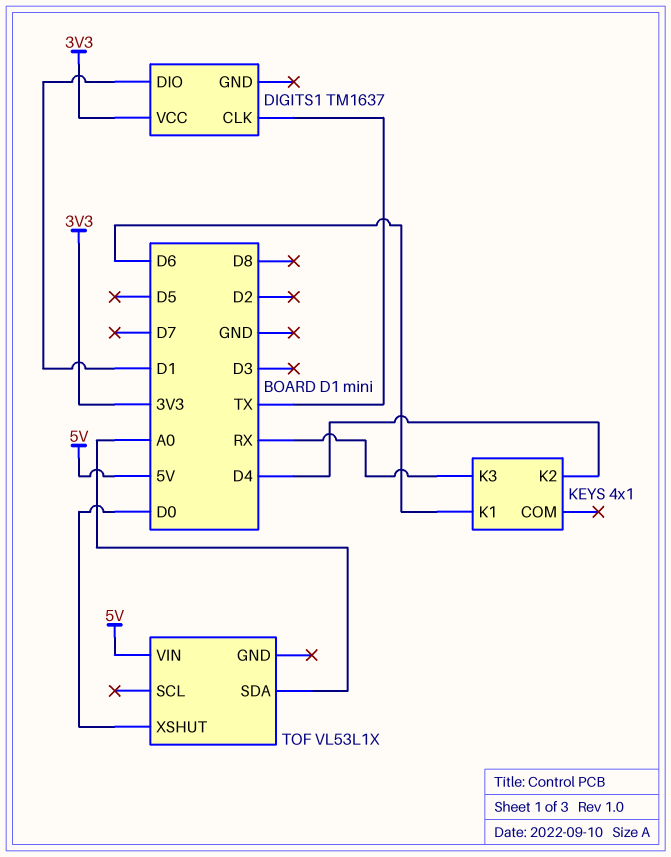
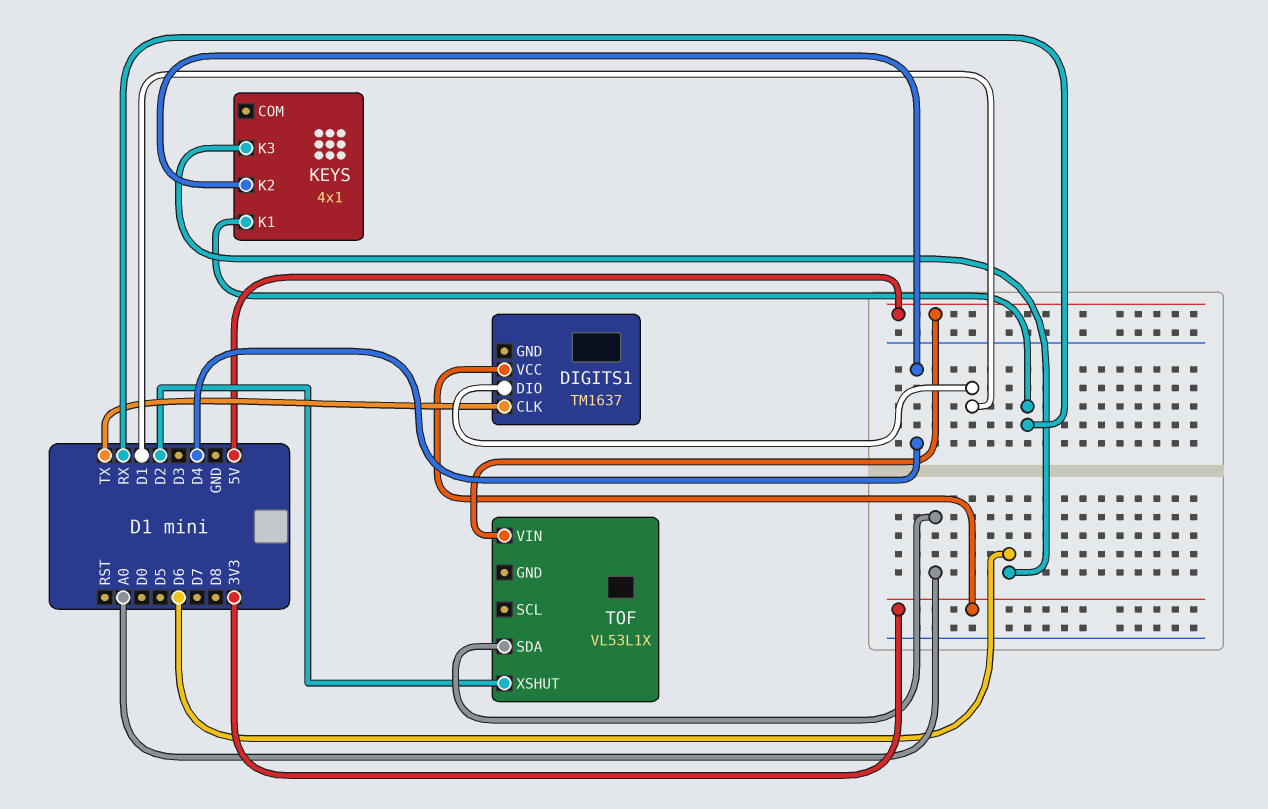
KEYS pin K1: D6 -> RX
KEYS pin K3: RX -> D6
TOF pin XSHUT: D0 -> D2

